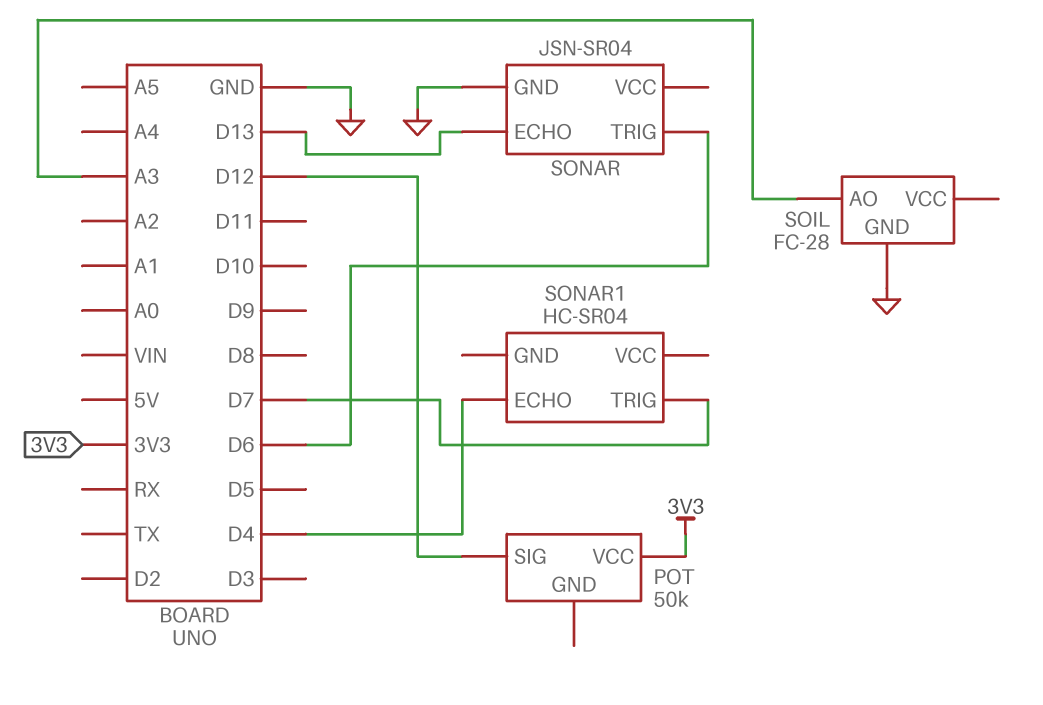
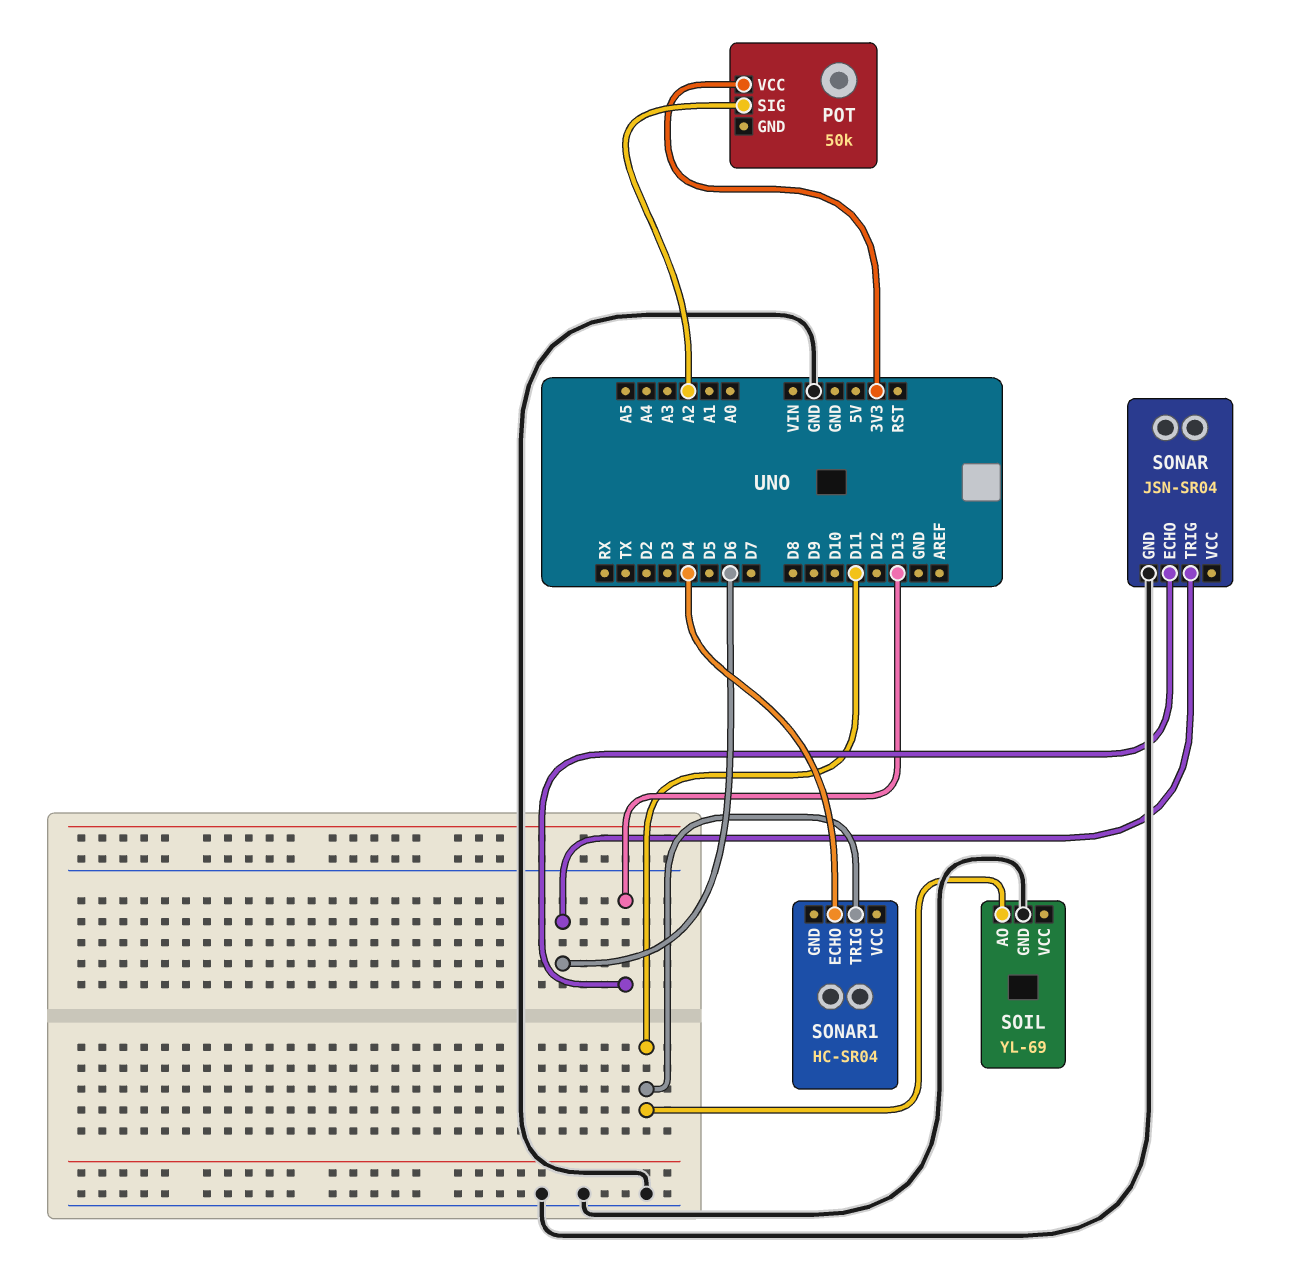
POT pin SIG: D12 -> A2
SOIL: FC-28 -> YL-69
SOIL pin AO: A3 -> D11
SONAR1 pin TRIG: D7 -> D11

